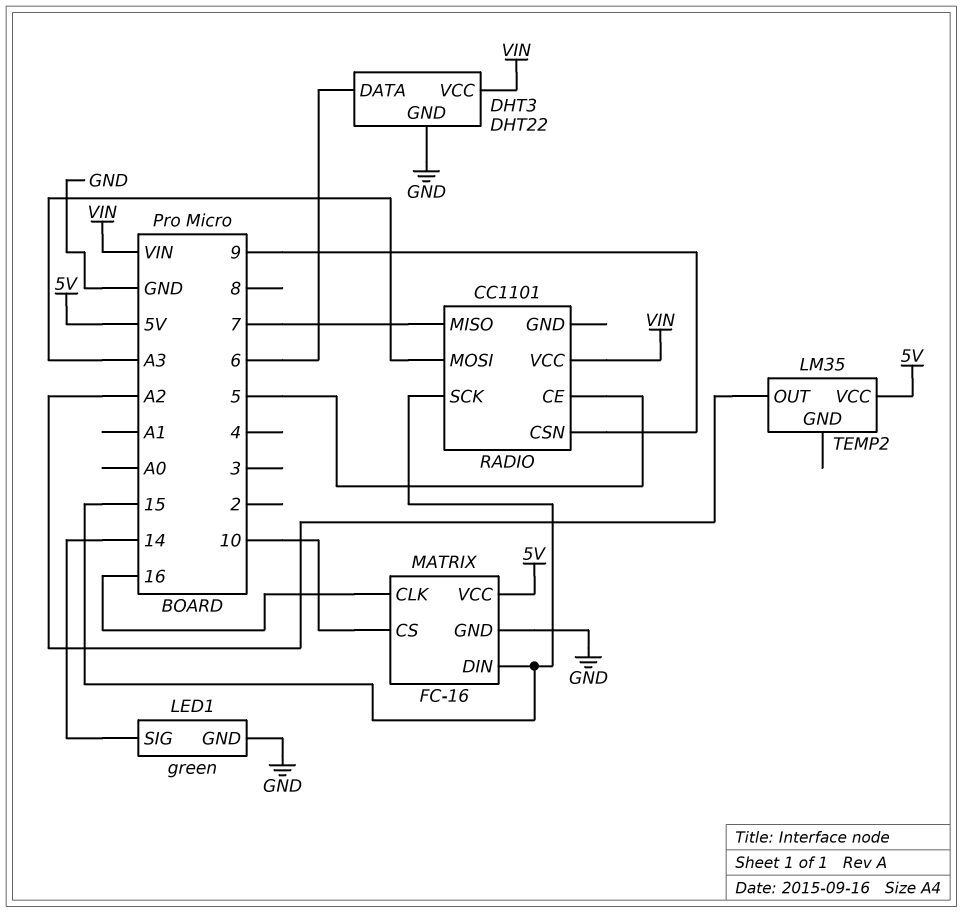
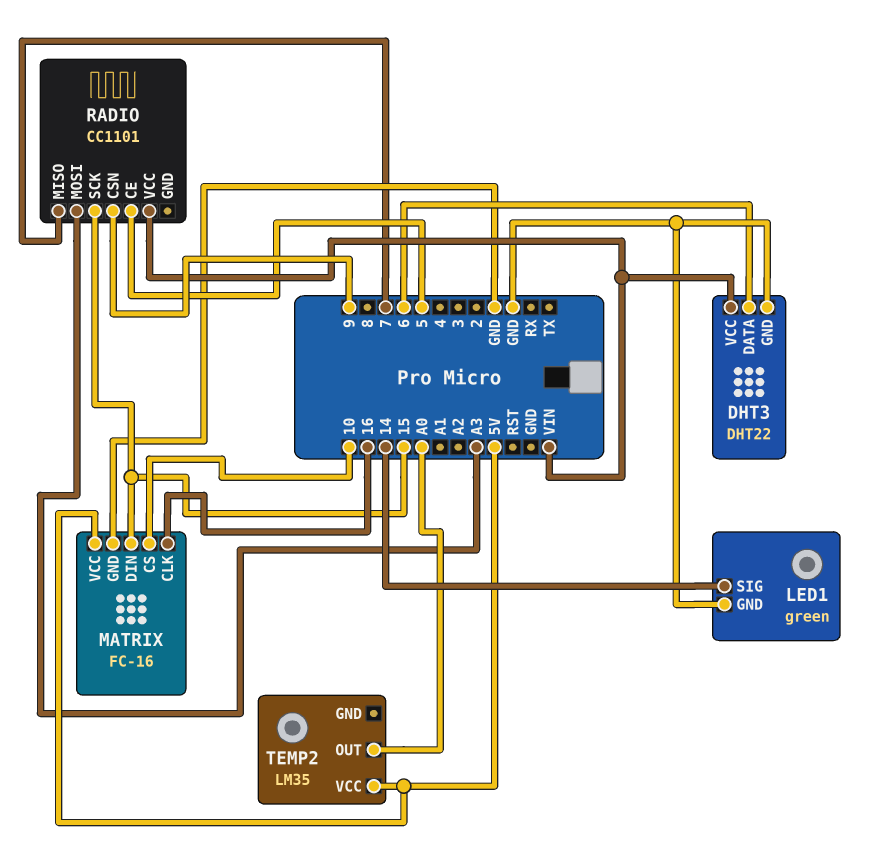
TEMP2 pin OUT: A2 -> A0

